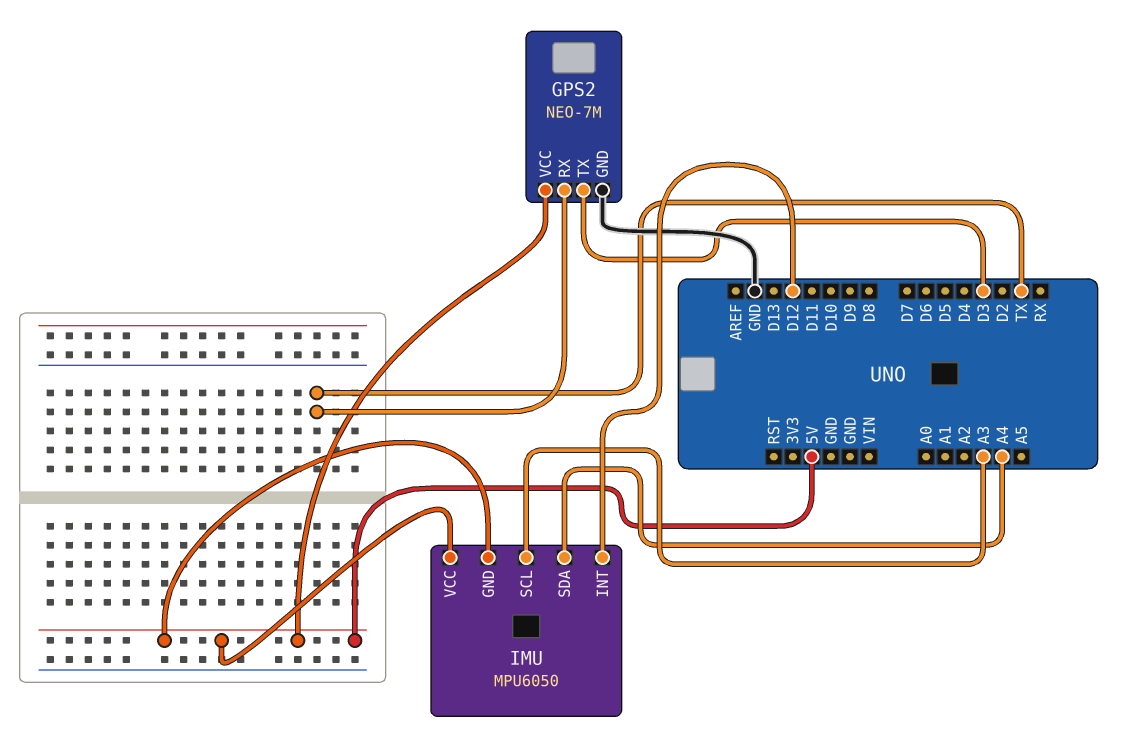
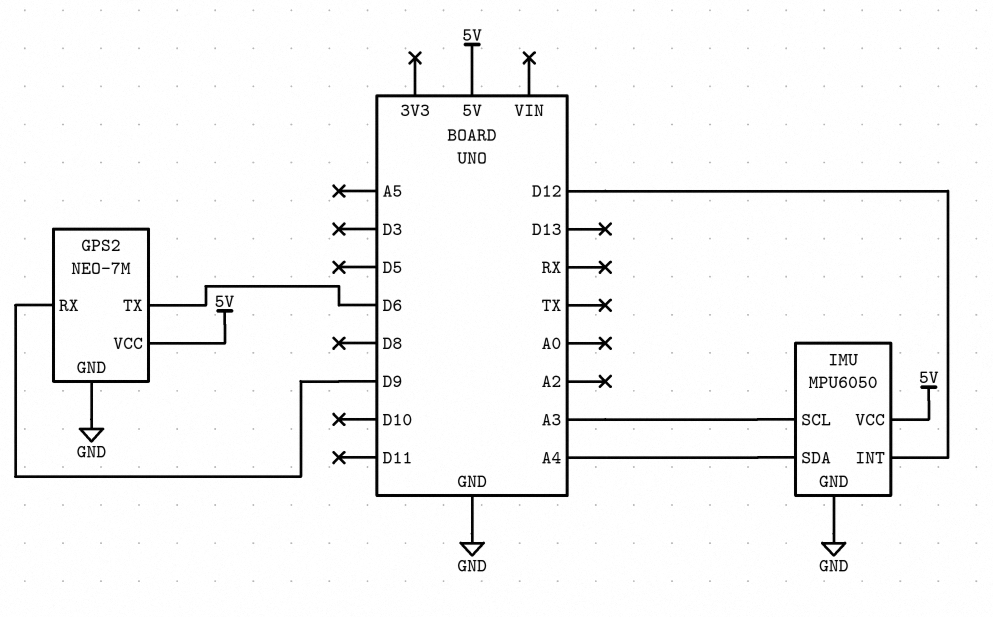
GPS2 pin RX: TX -> D9
GPS2 pin TX: D3 -> D6
IMU pin GND: 5V -> GND

